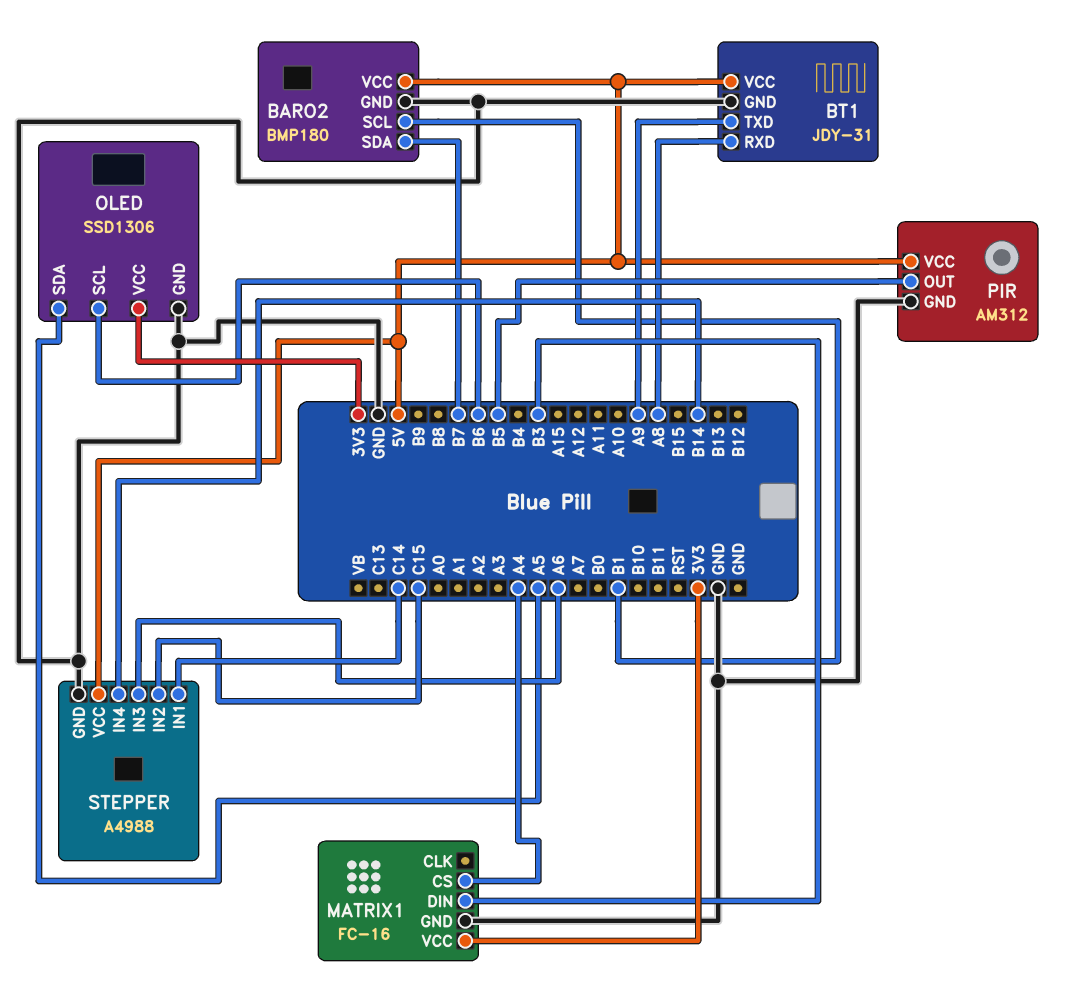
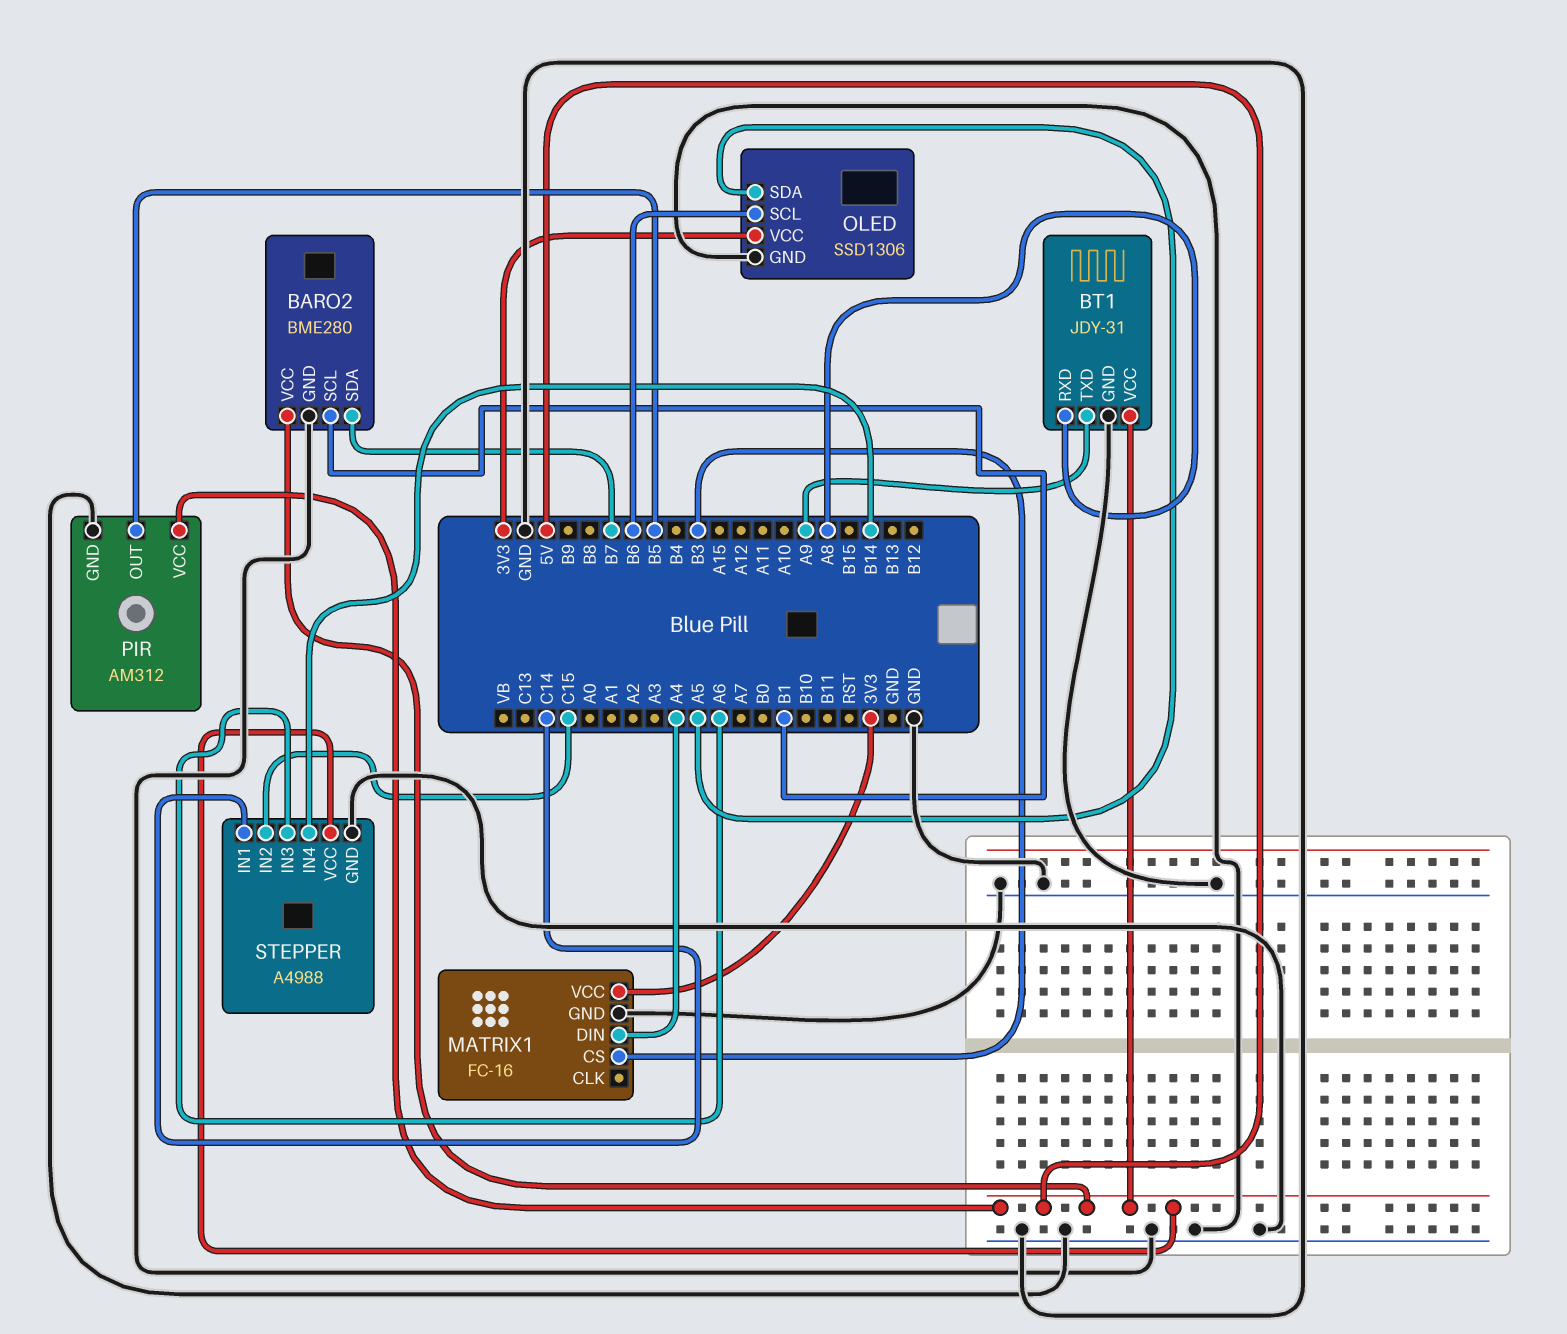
BARO2: BMP180 -> BME280
MATRIX1 pin CS: A4 -> B3
MATRIX1 pin DIN: B3 -> A4

